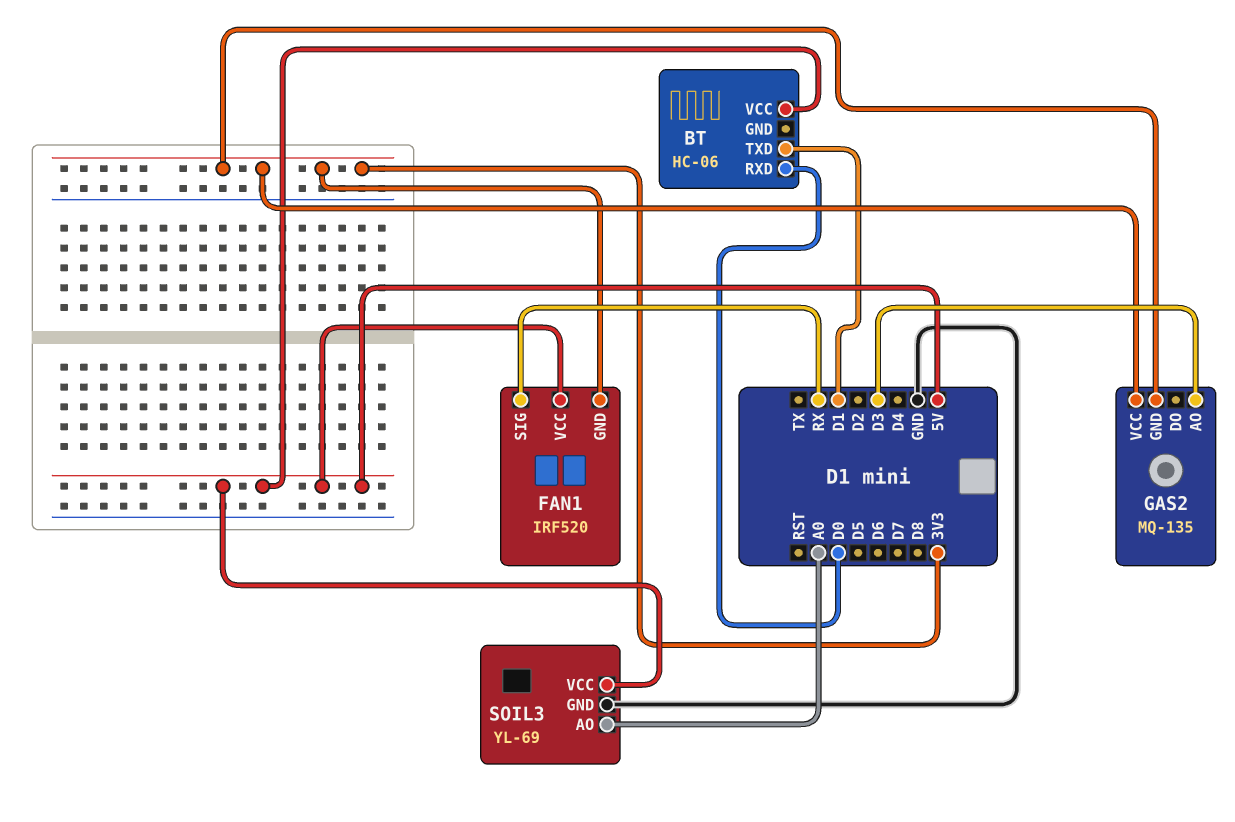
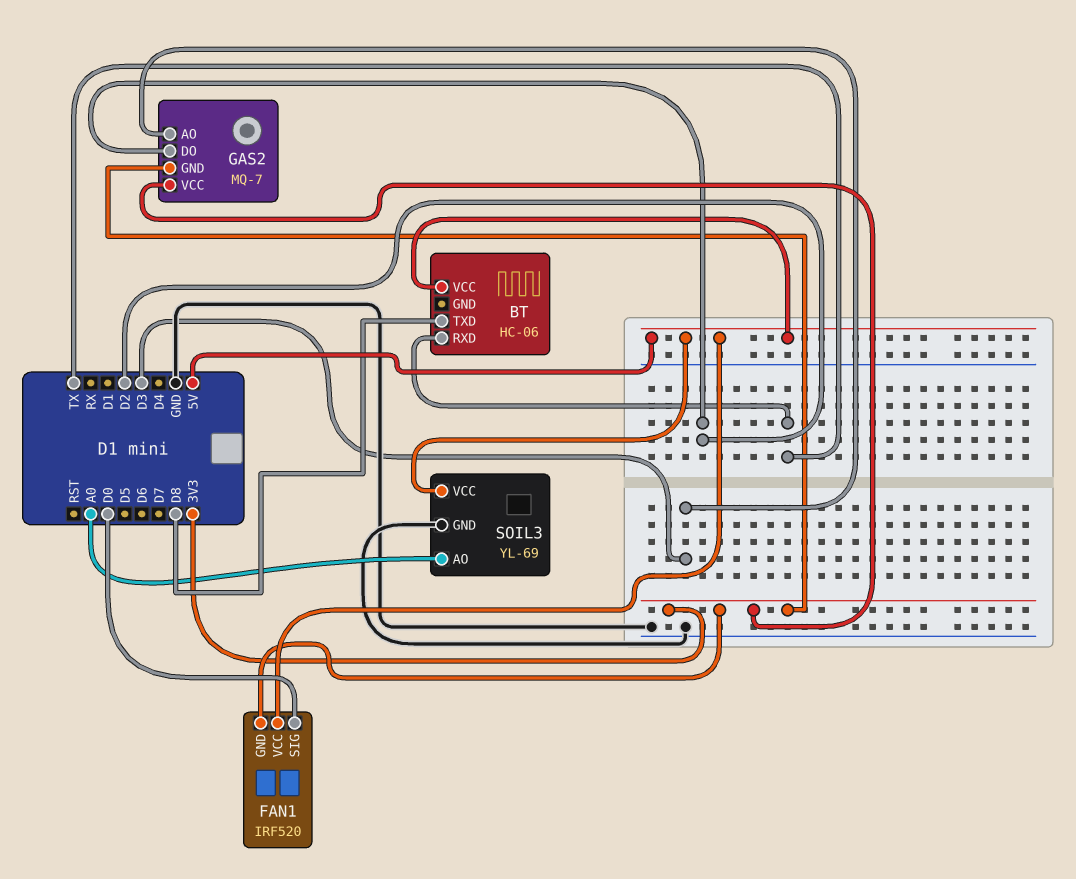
BT pin RXD: D0 -> TX
BT pin TXD: D1 -> D8
FAN1 pin SIG: RX -> D0
GAS2: MQ-135 -> MQ-7
GAS2 pin DO: none -> D2

